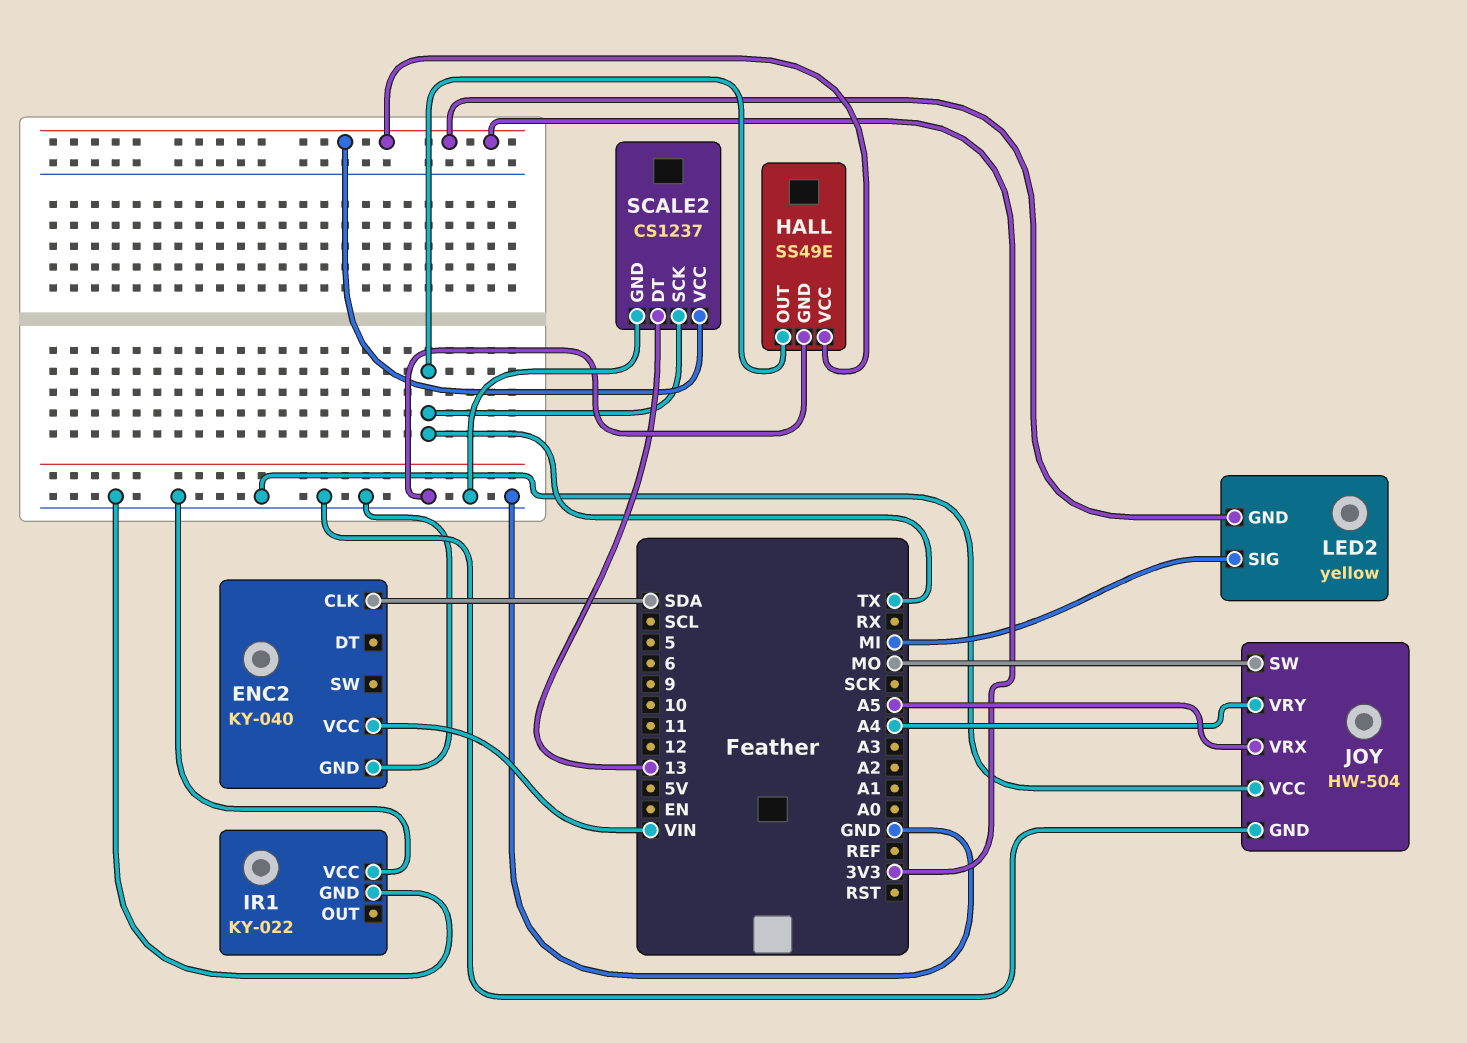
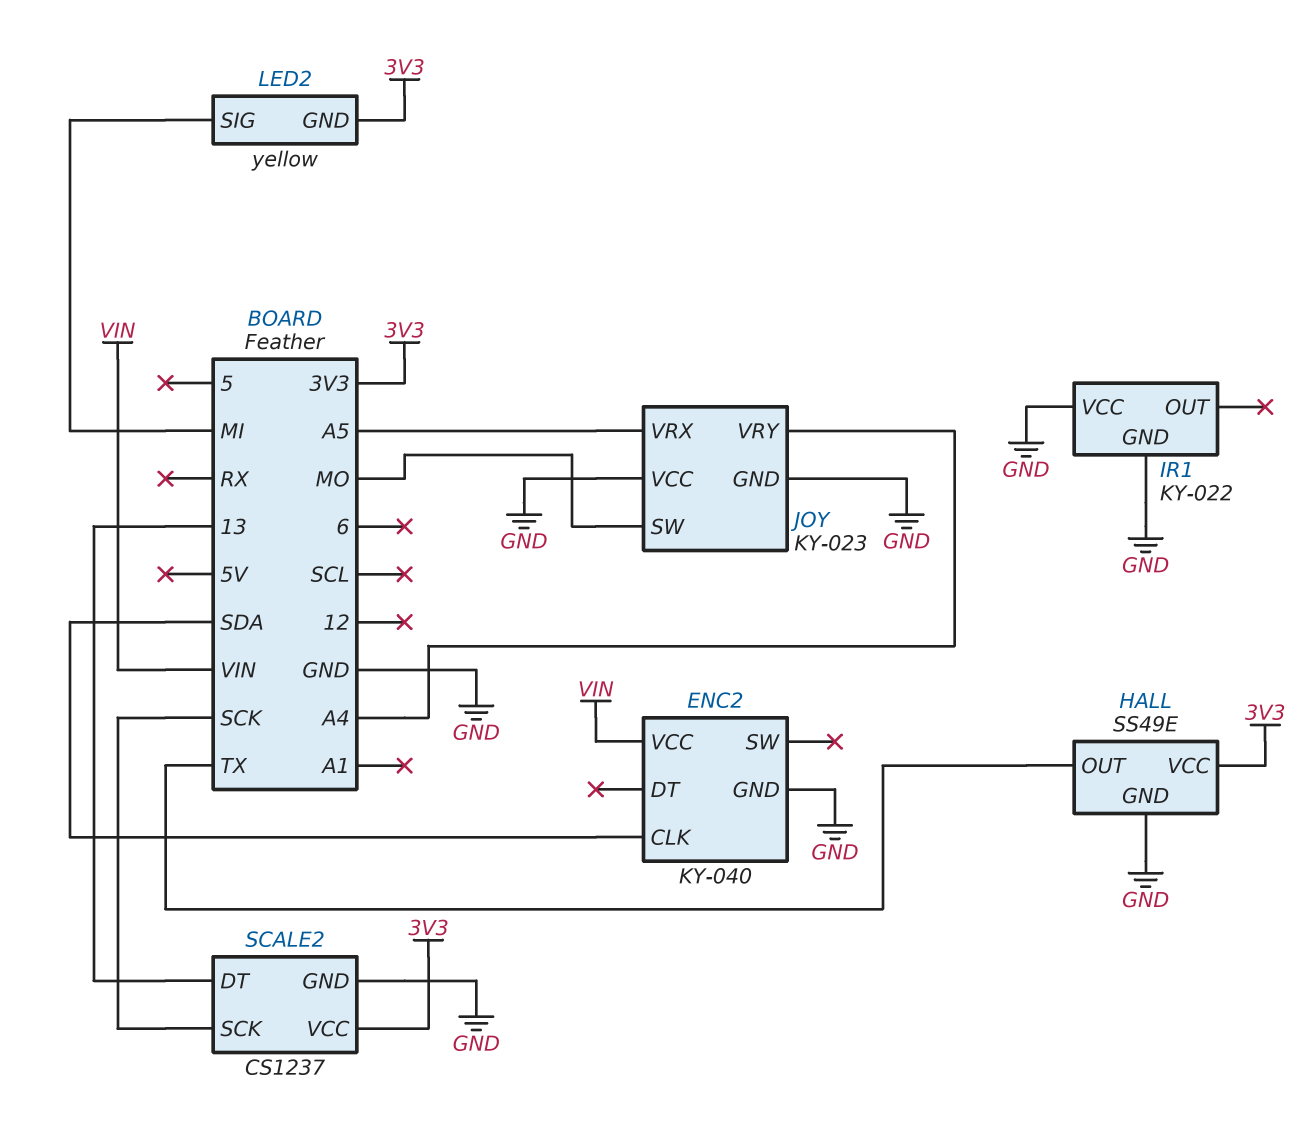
JOY: HW-504 -> KY-023
SCALE2 pin SCK: TX -> SCK

